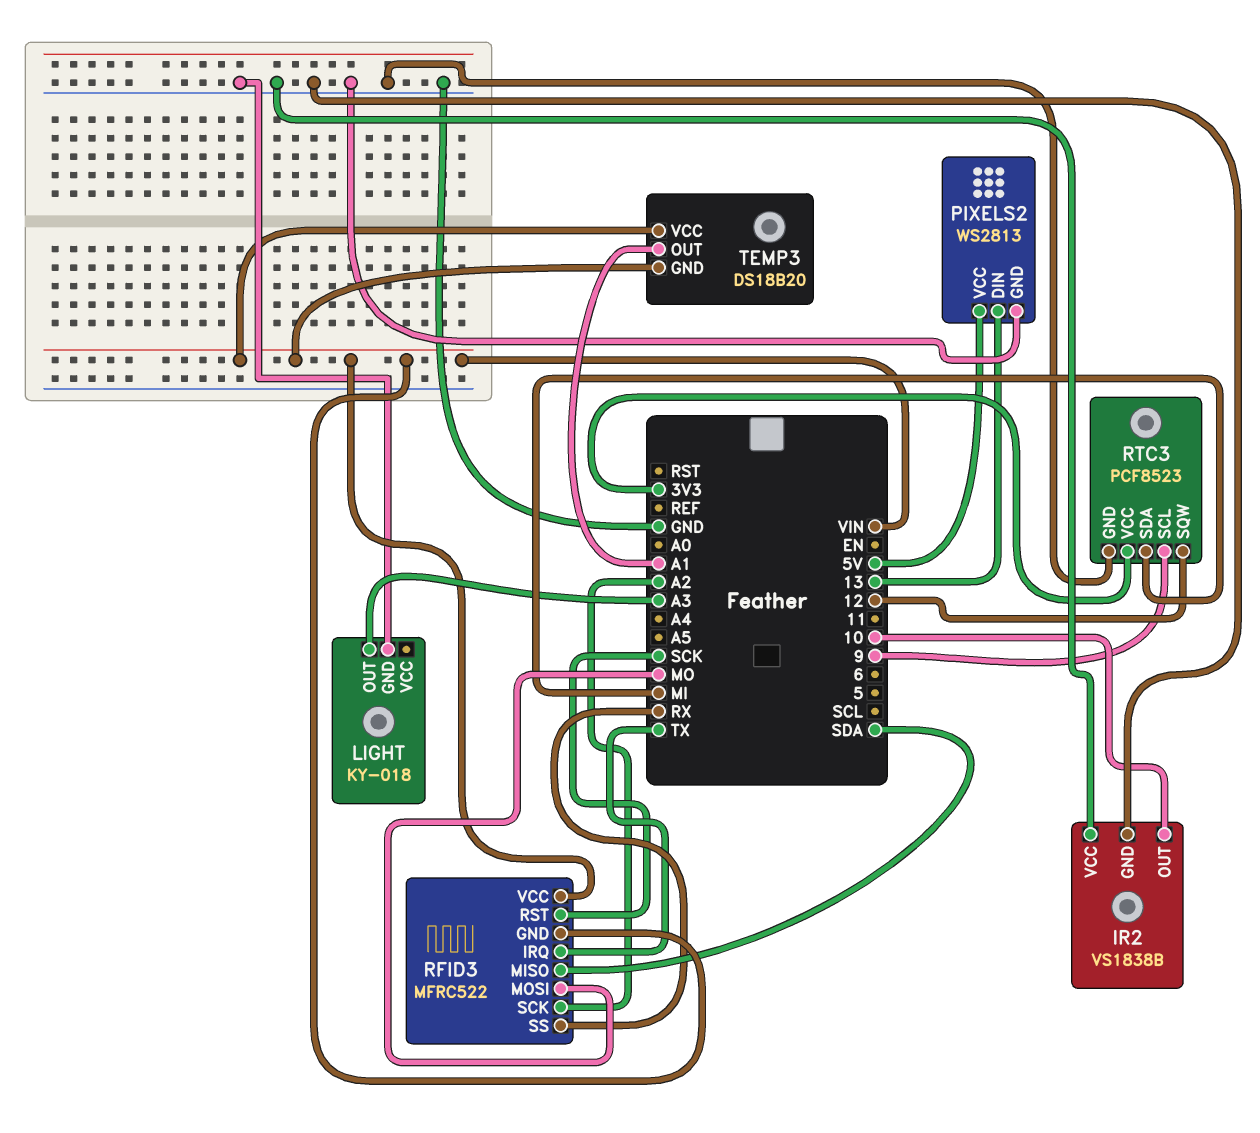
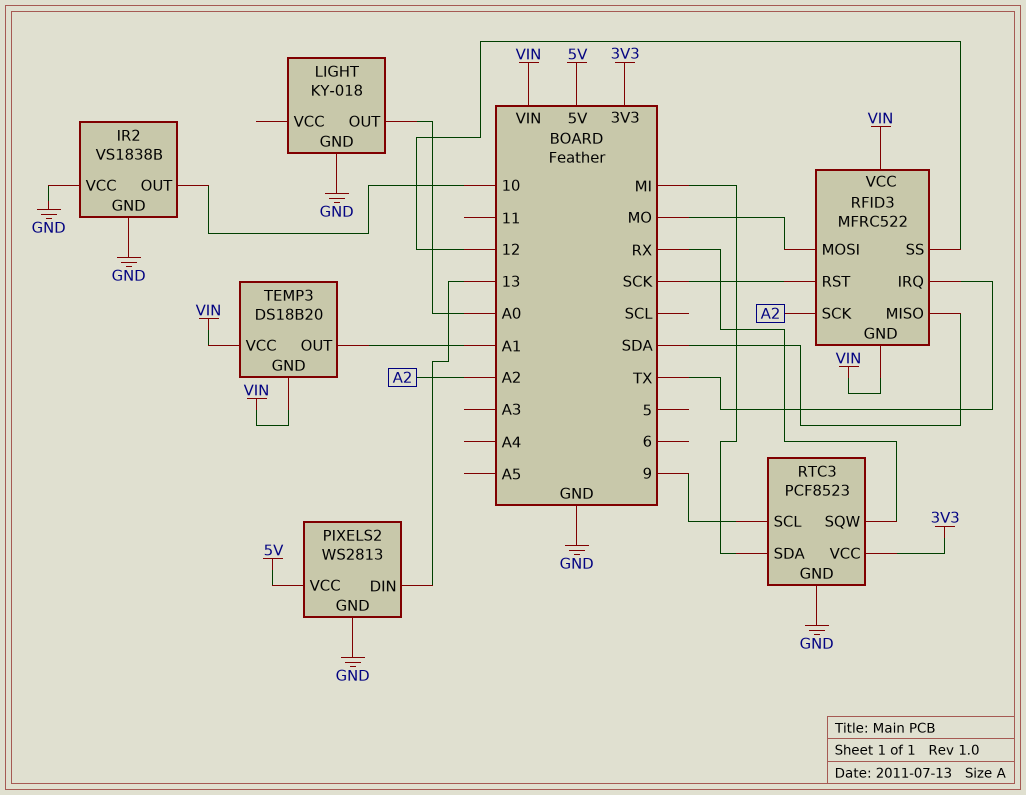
LIGHT pin OUT: A3 -> A0
RFID3 pin SS: RX -> 12
RTC3 pin SQW: 12 -> RX

